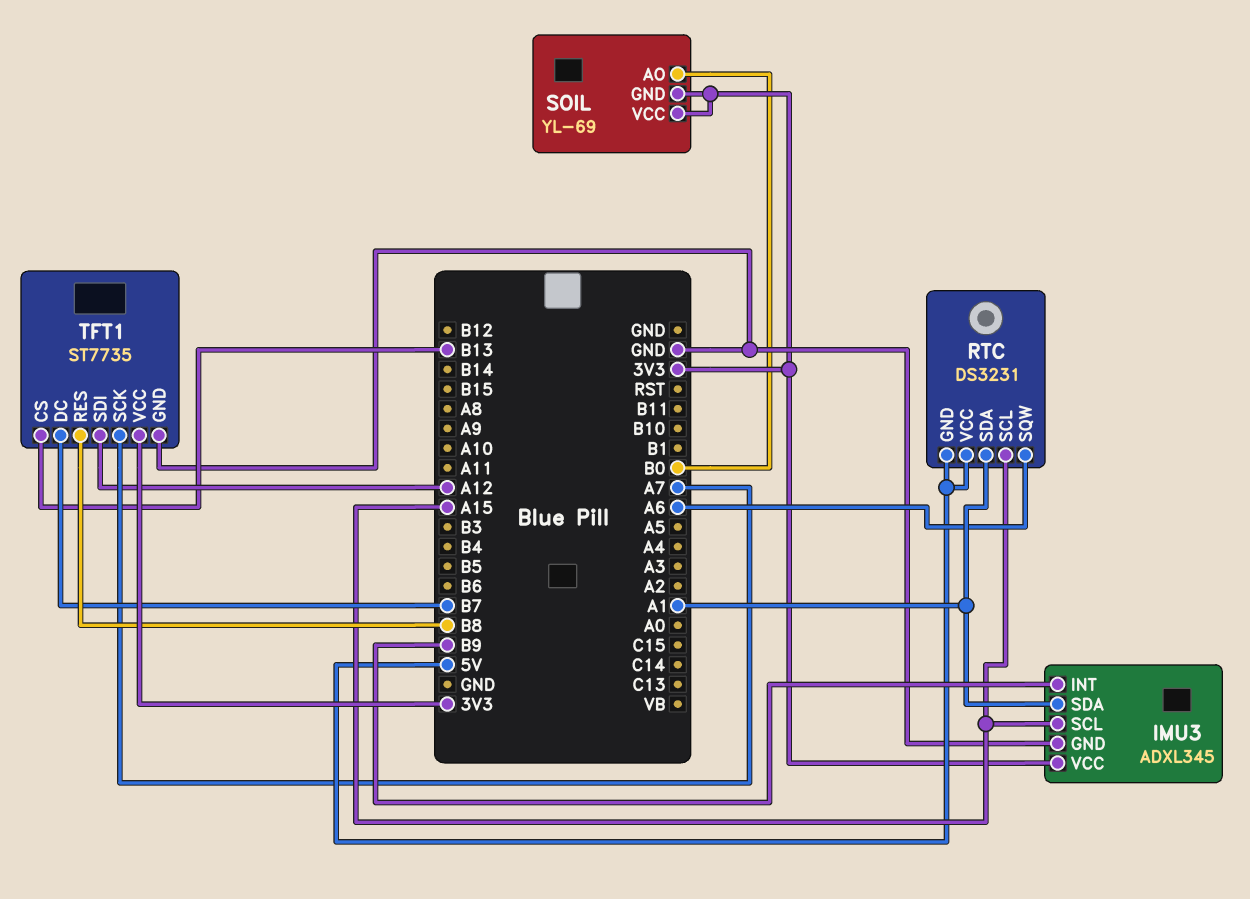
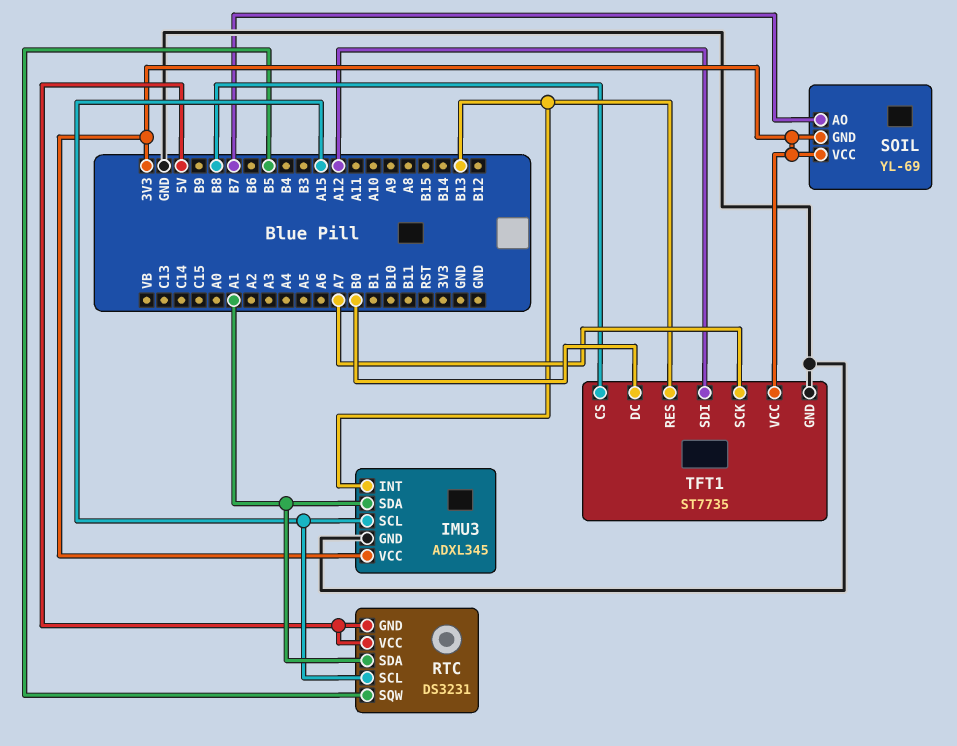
IMU3 pin INT: B9 -> B13
RTC pin SQW: A6 -> B5
SOIL pin AO: B0 -> B7
TFT1 pin CS: B13 -> B8
TFT1 pin DC: B7 -> B0
TFT1 pin RES: B8 -> B13

